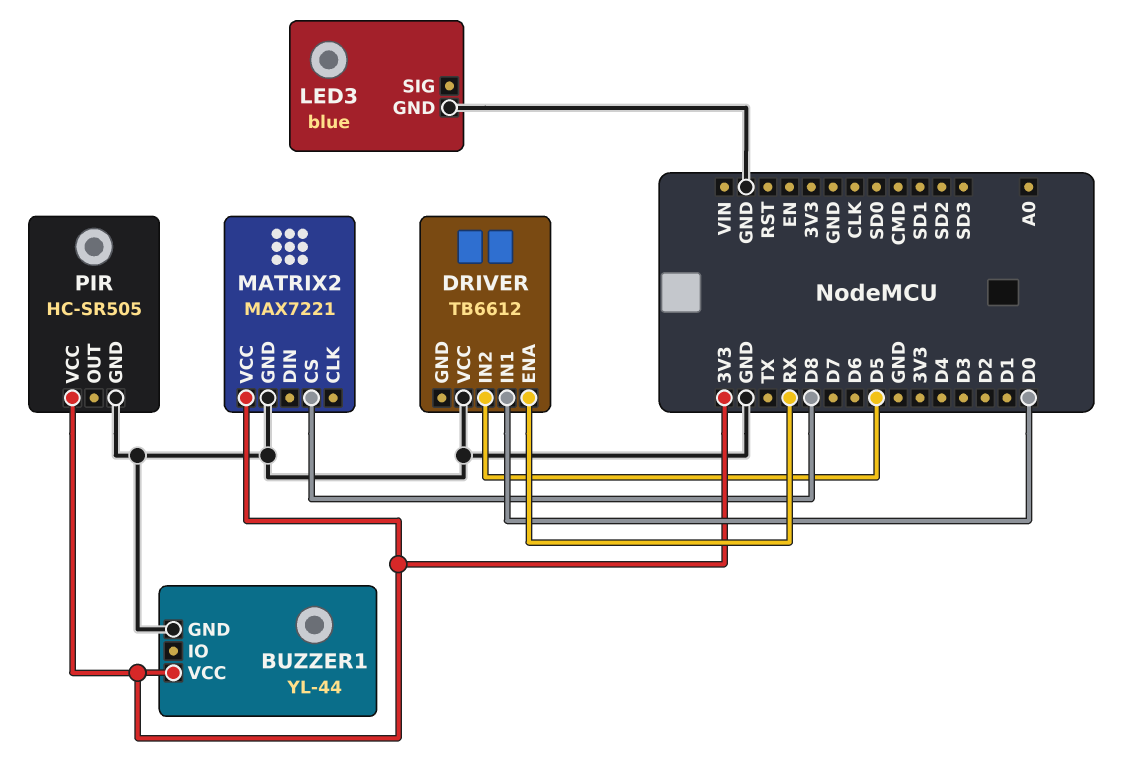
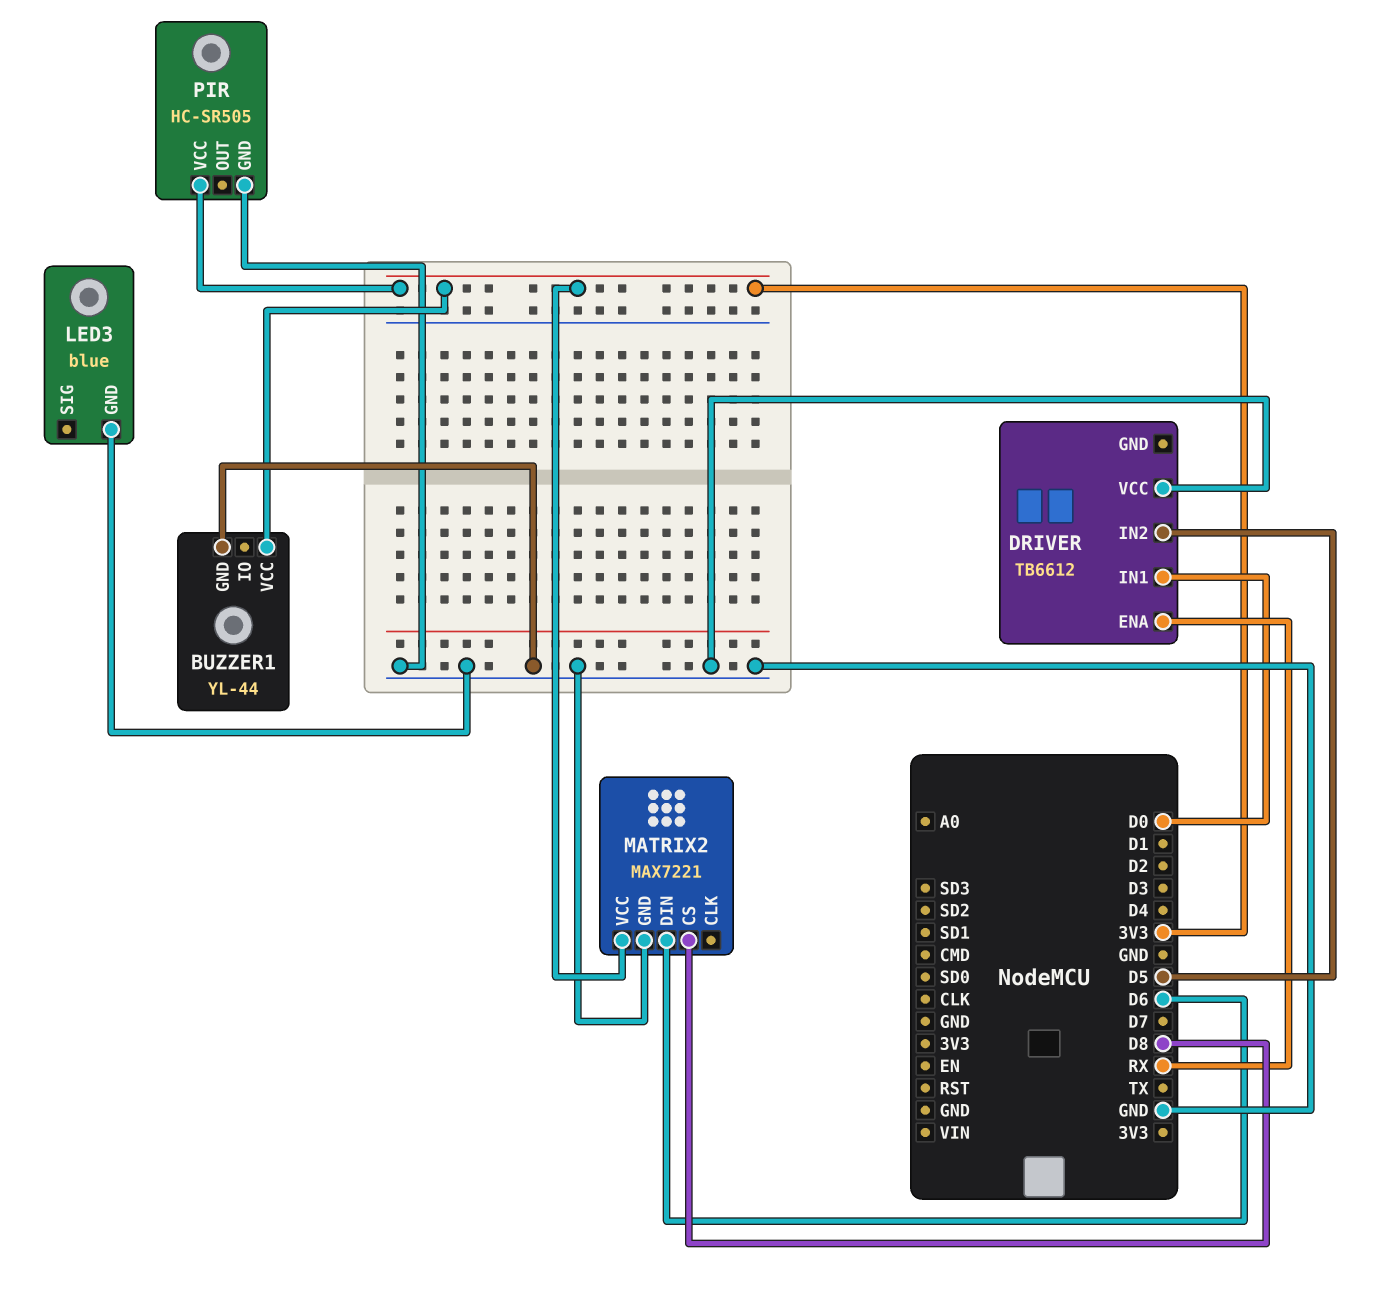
MATRIX2 pin DIN: none -> D6

